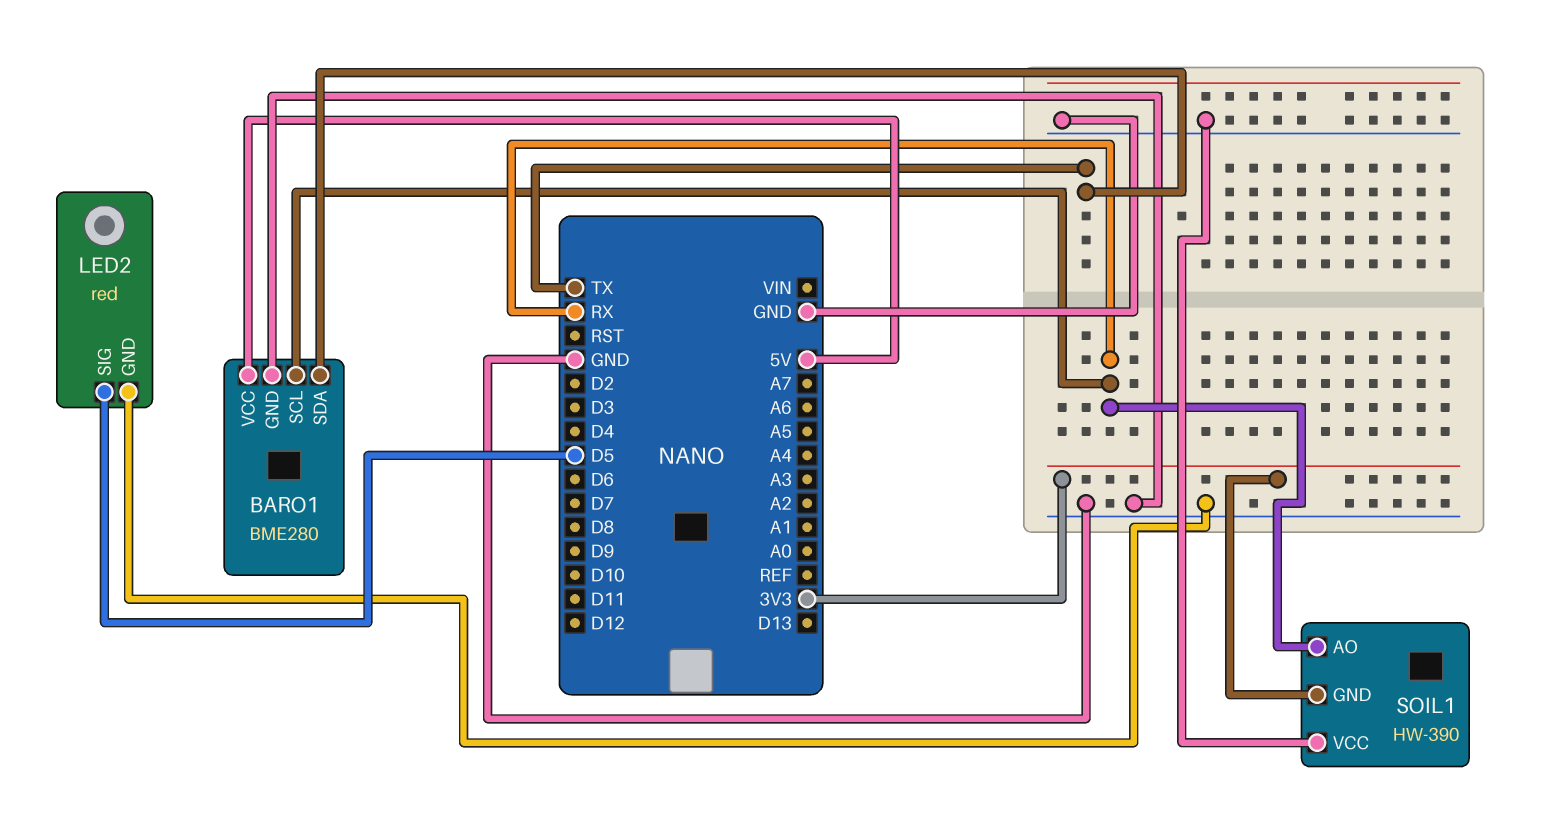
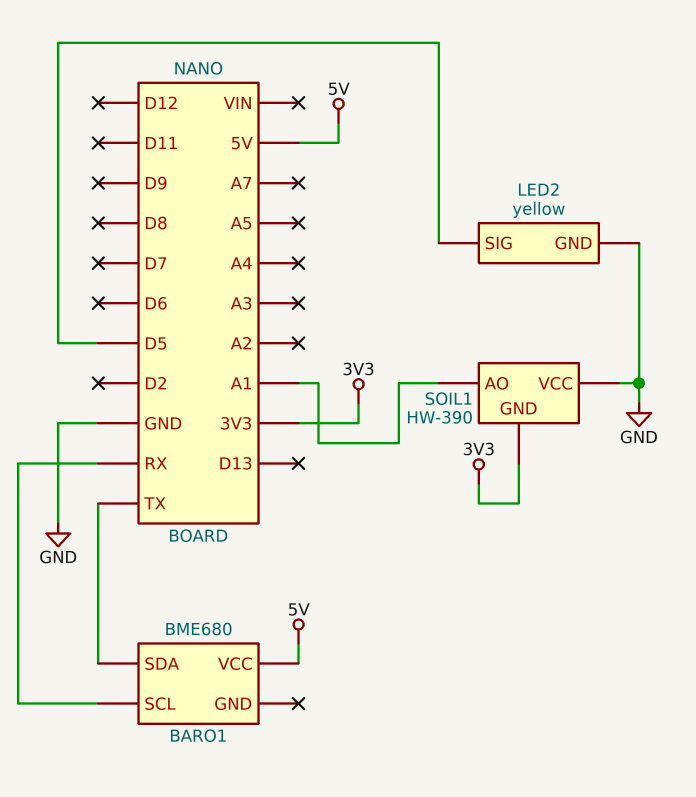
BARO1: BME280 -> BME680
BARO1 pin GND: GND -> none
LED2: red -> yellow
SOIL1 pin AO: RX -> A1

